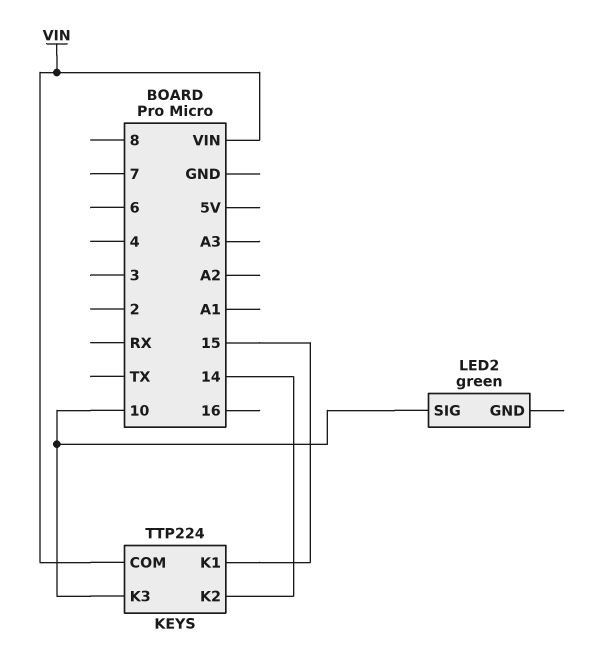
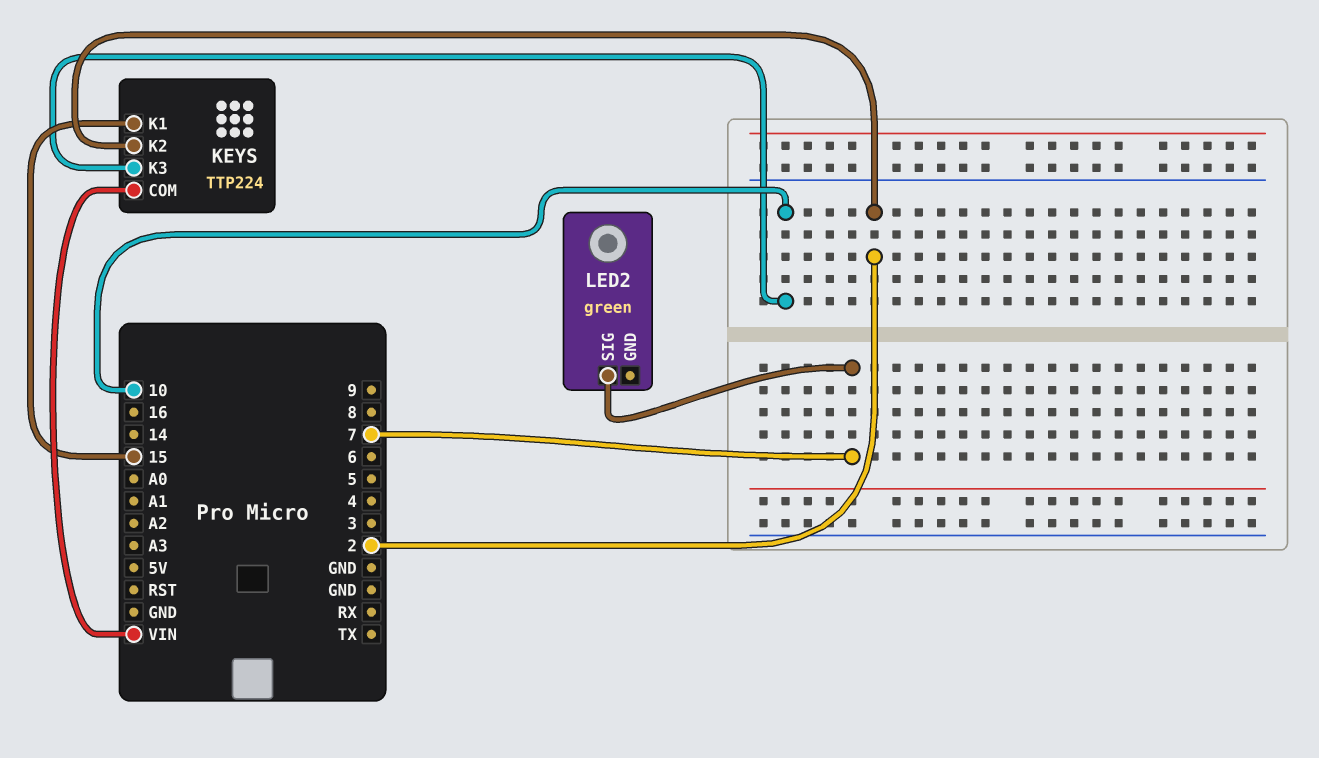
KEYS pin K2: 14 -> 2
LED2 pin SIG: 10 -> 7

